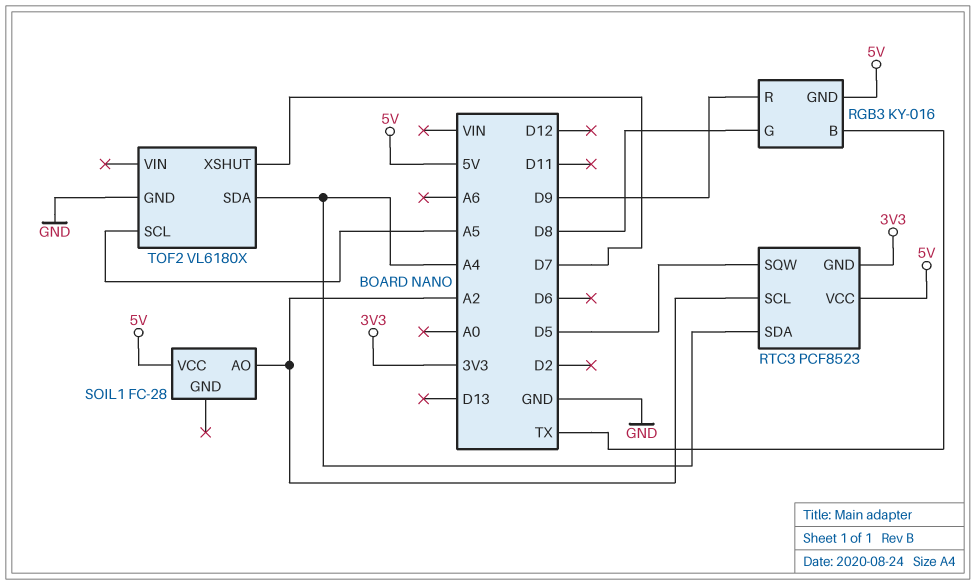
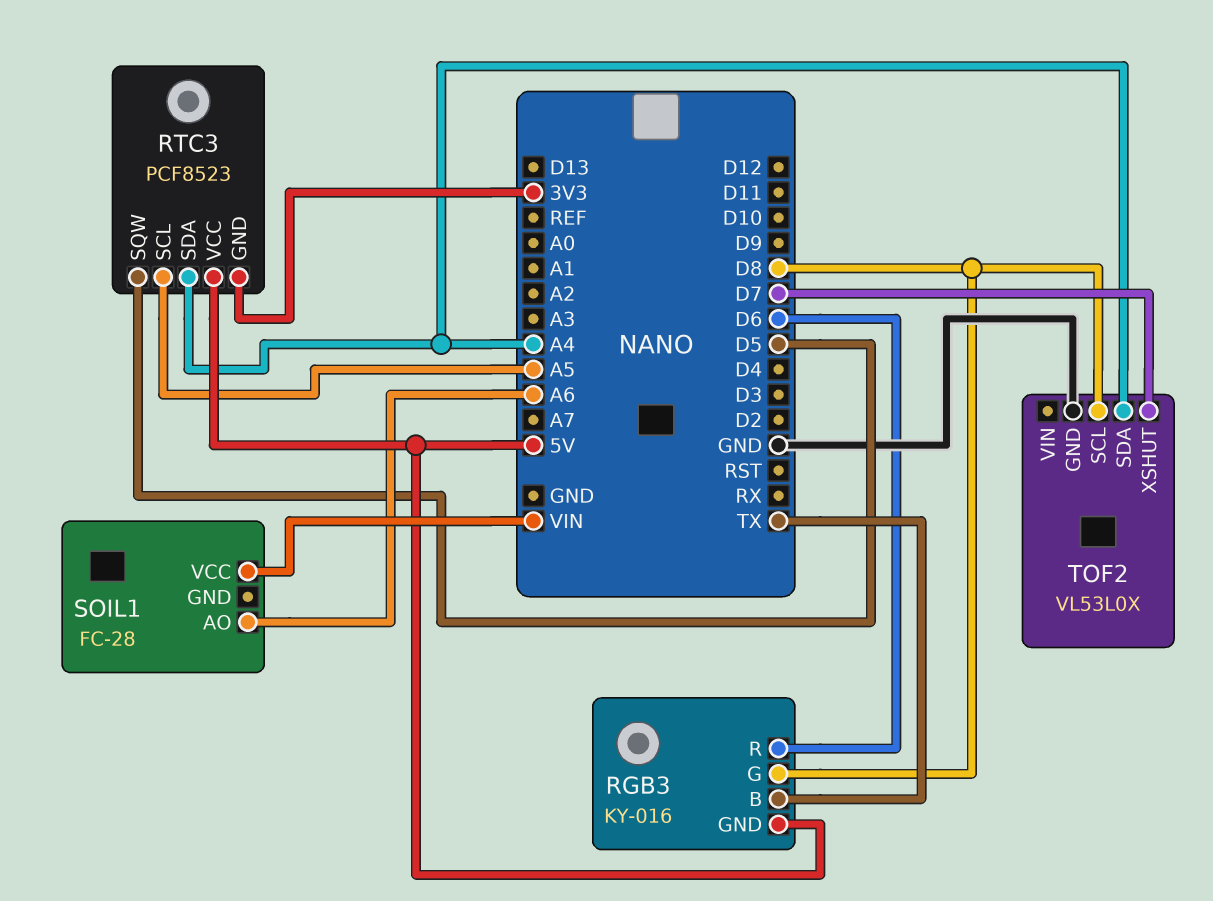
RGB3 pin R: D9 -> D6
RTC3 pin SCL: A2 -> A5
SOIL1 pin AO: A2 -> A6
SOIL1 pin VCC: 5V -> VIN
TOF2: VL6180X -> VL53L0X
TOF2 pin SCL: A5 -> D8

